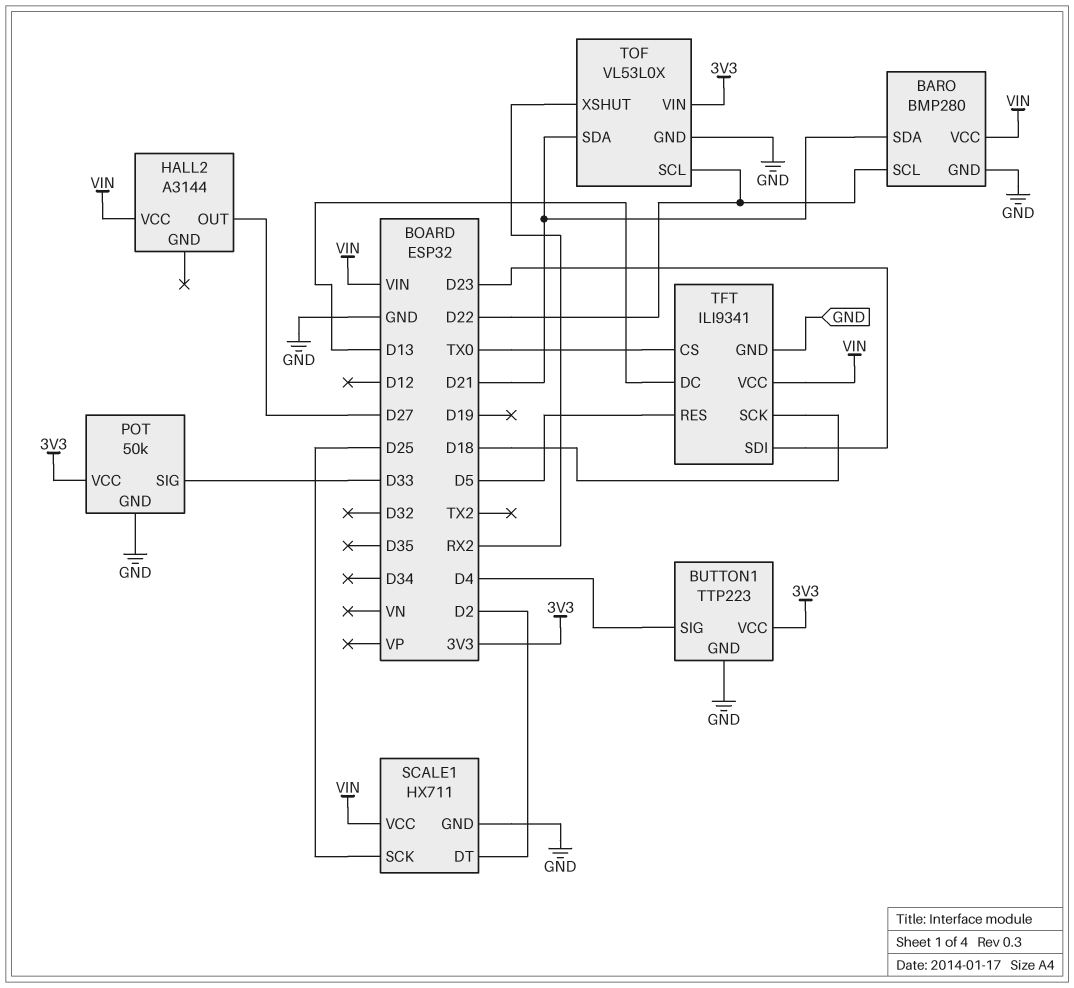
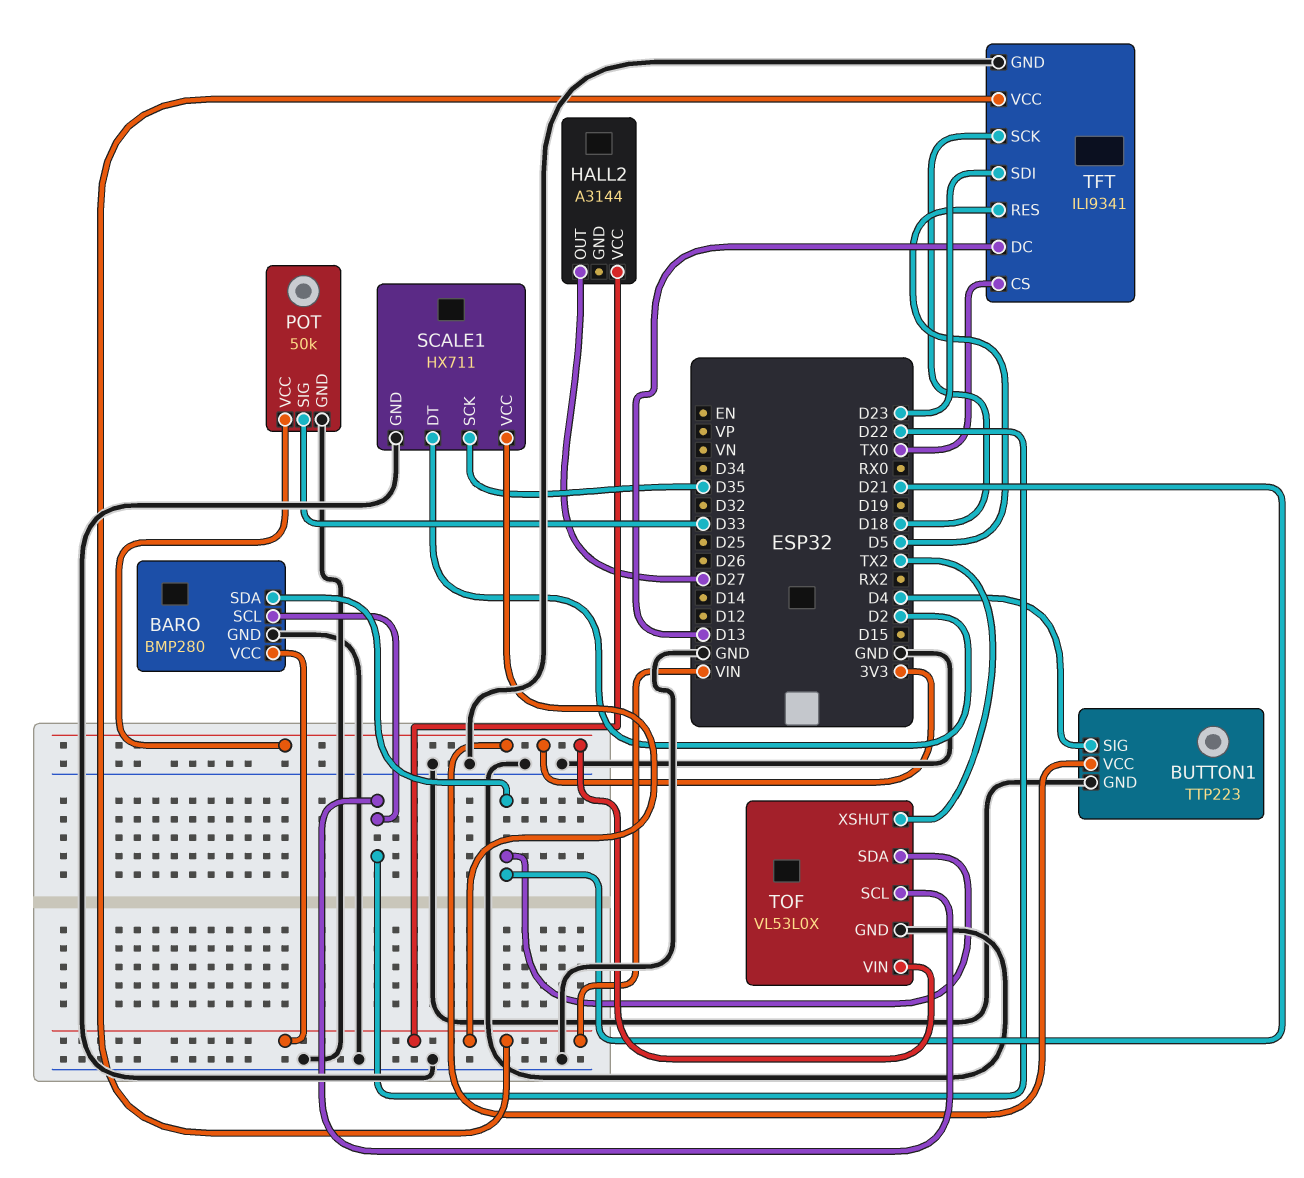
SCALE1 pin SCK: D25 -> D35
TOF pin XSHUT: RX2 -> TX2

